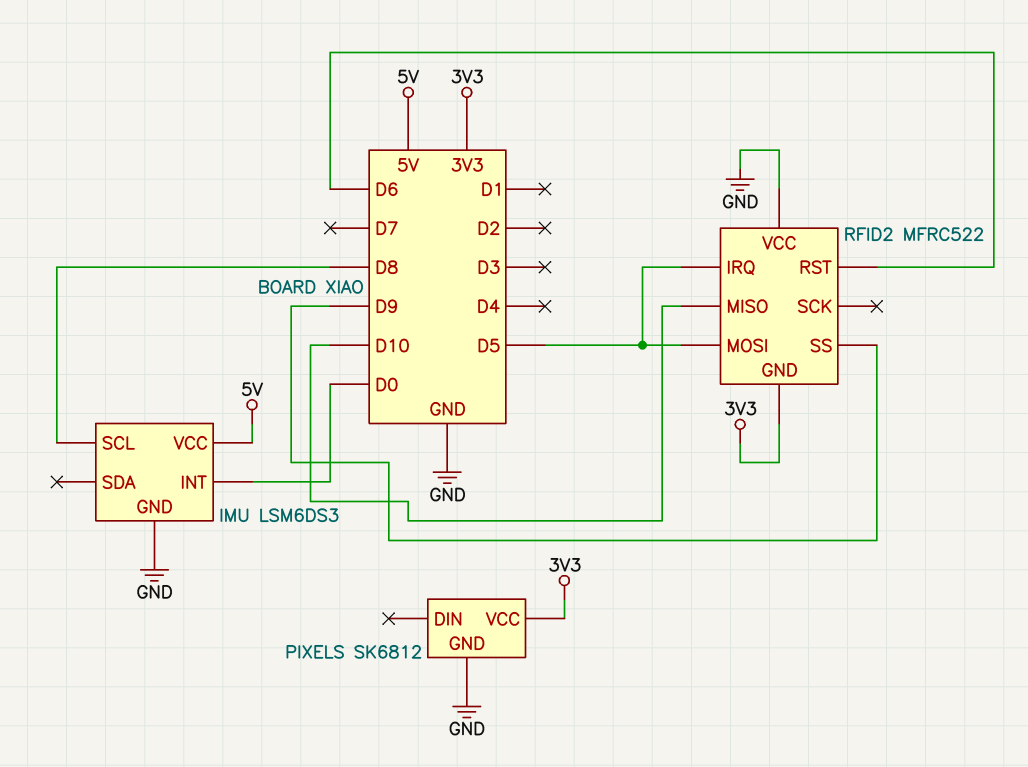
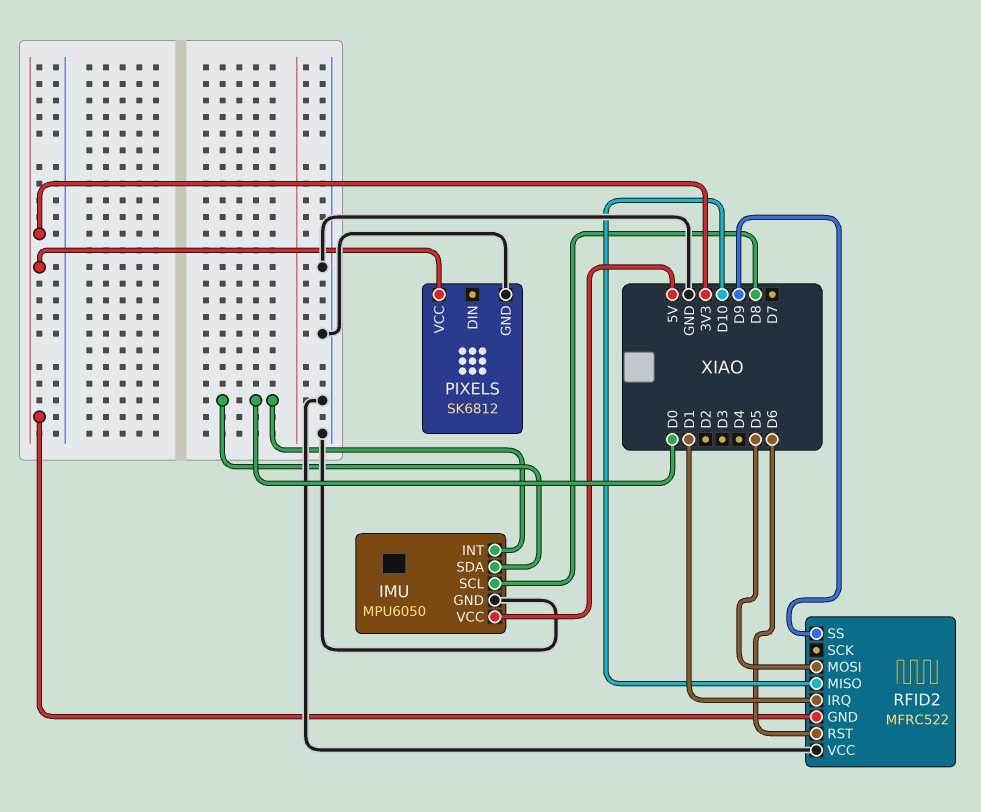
IMU: LSM6DS3 -> MPU6050
IMU pin SDA: none -> D0
RFID2 pin IRQ: D5 -> D1

